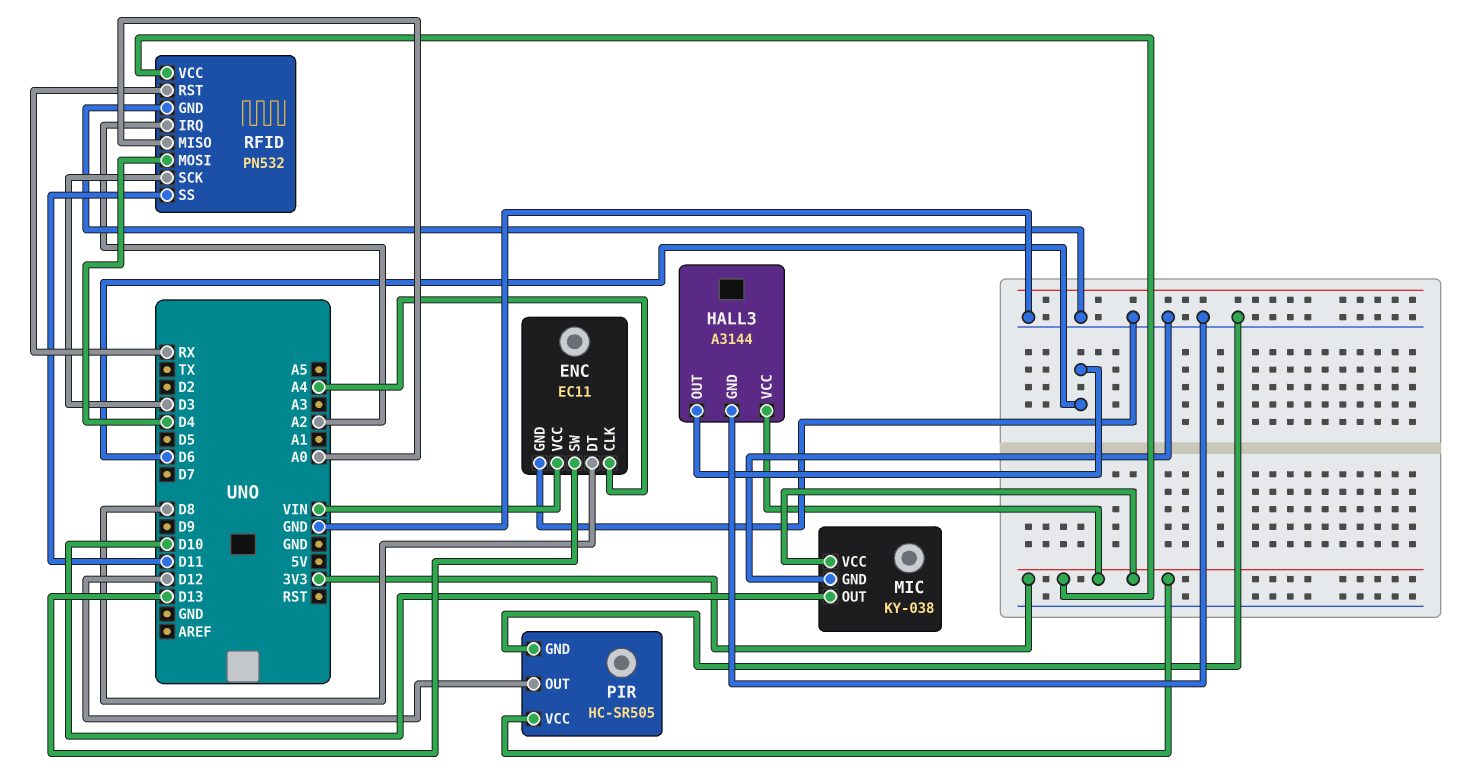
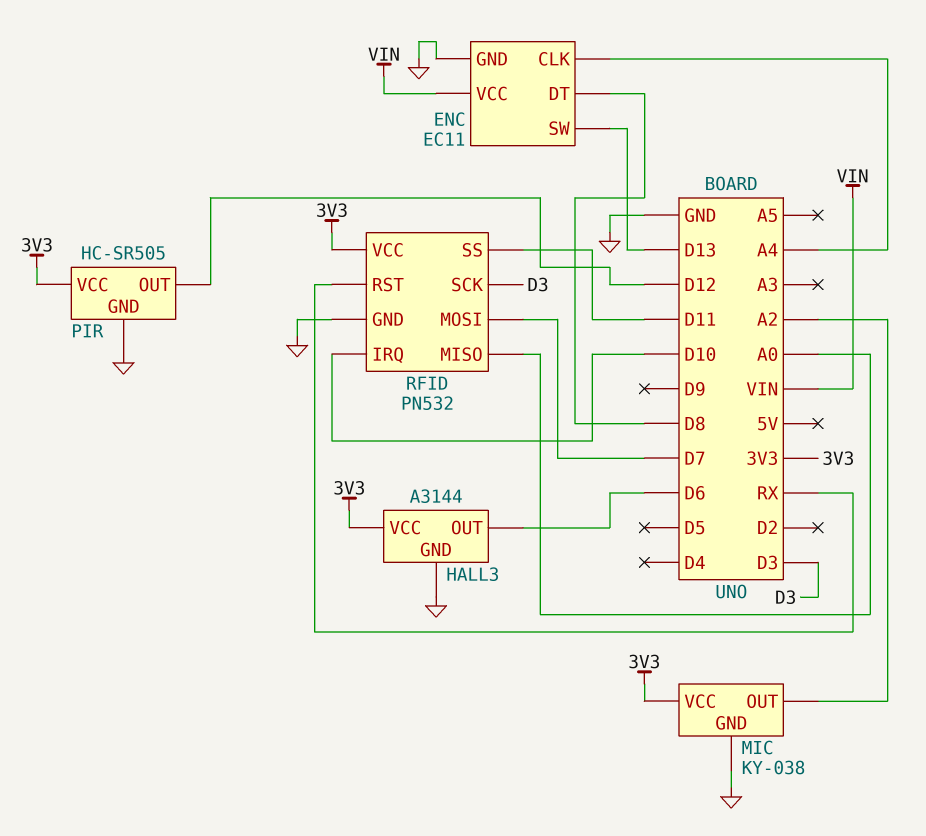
MIC pin OUT: D10 -> A2
RFID pin IRQ: A2 -> D10
RFID pin MOSI: D4 -> D7

